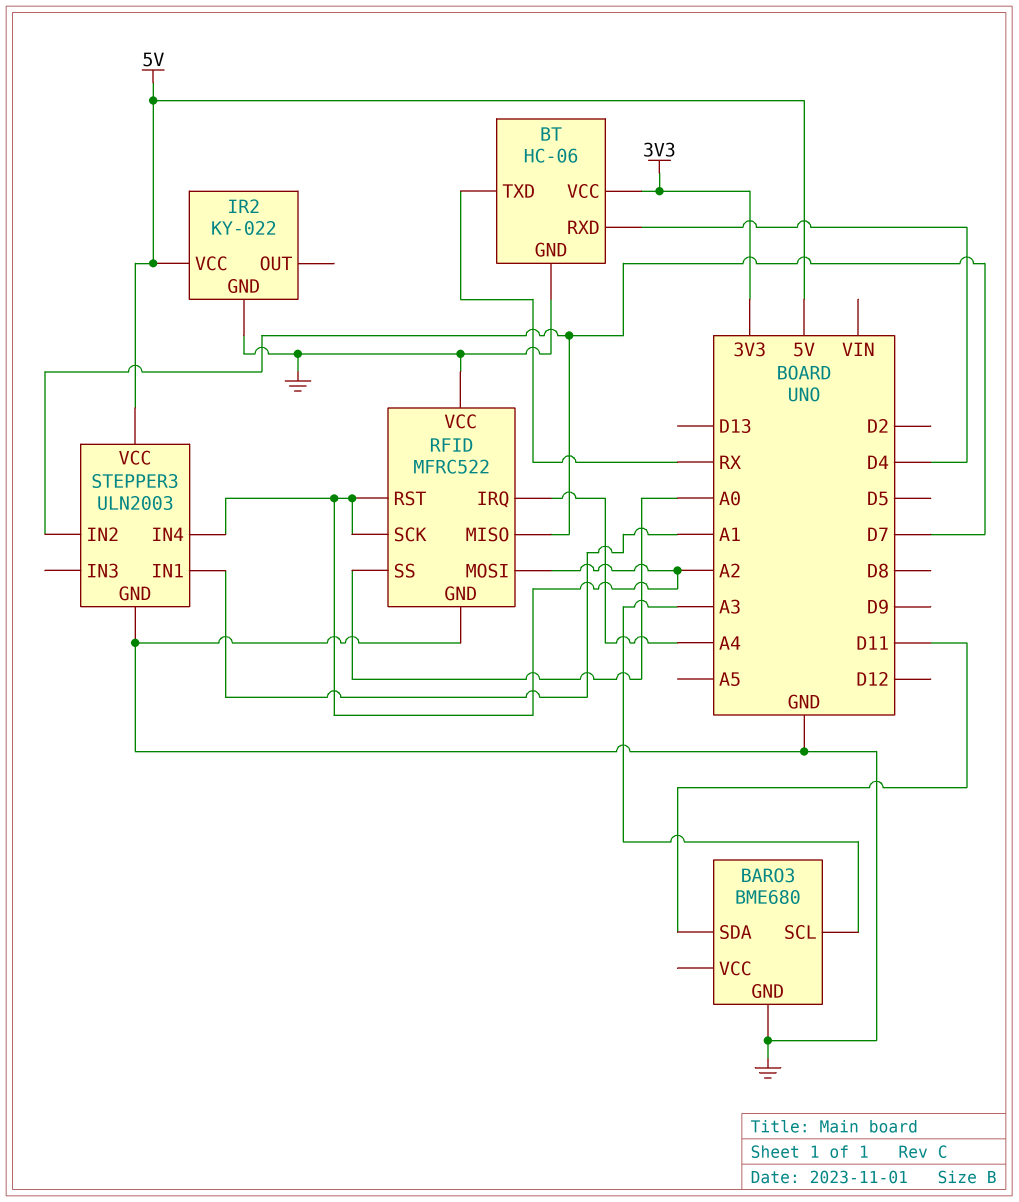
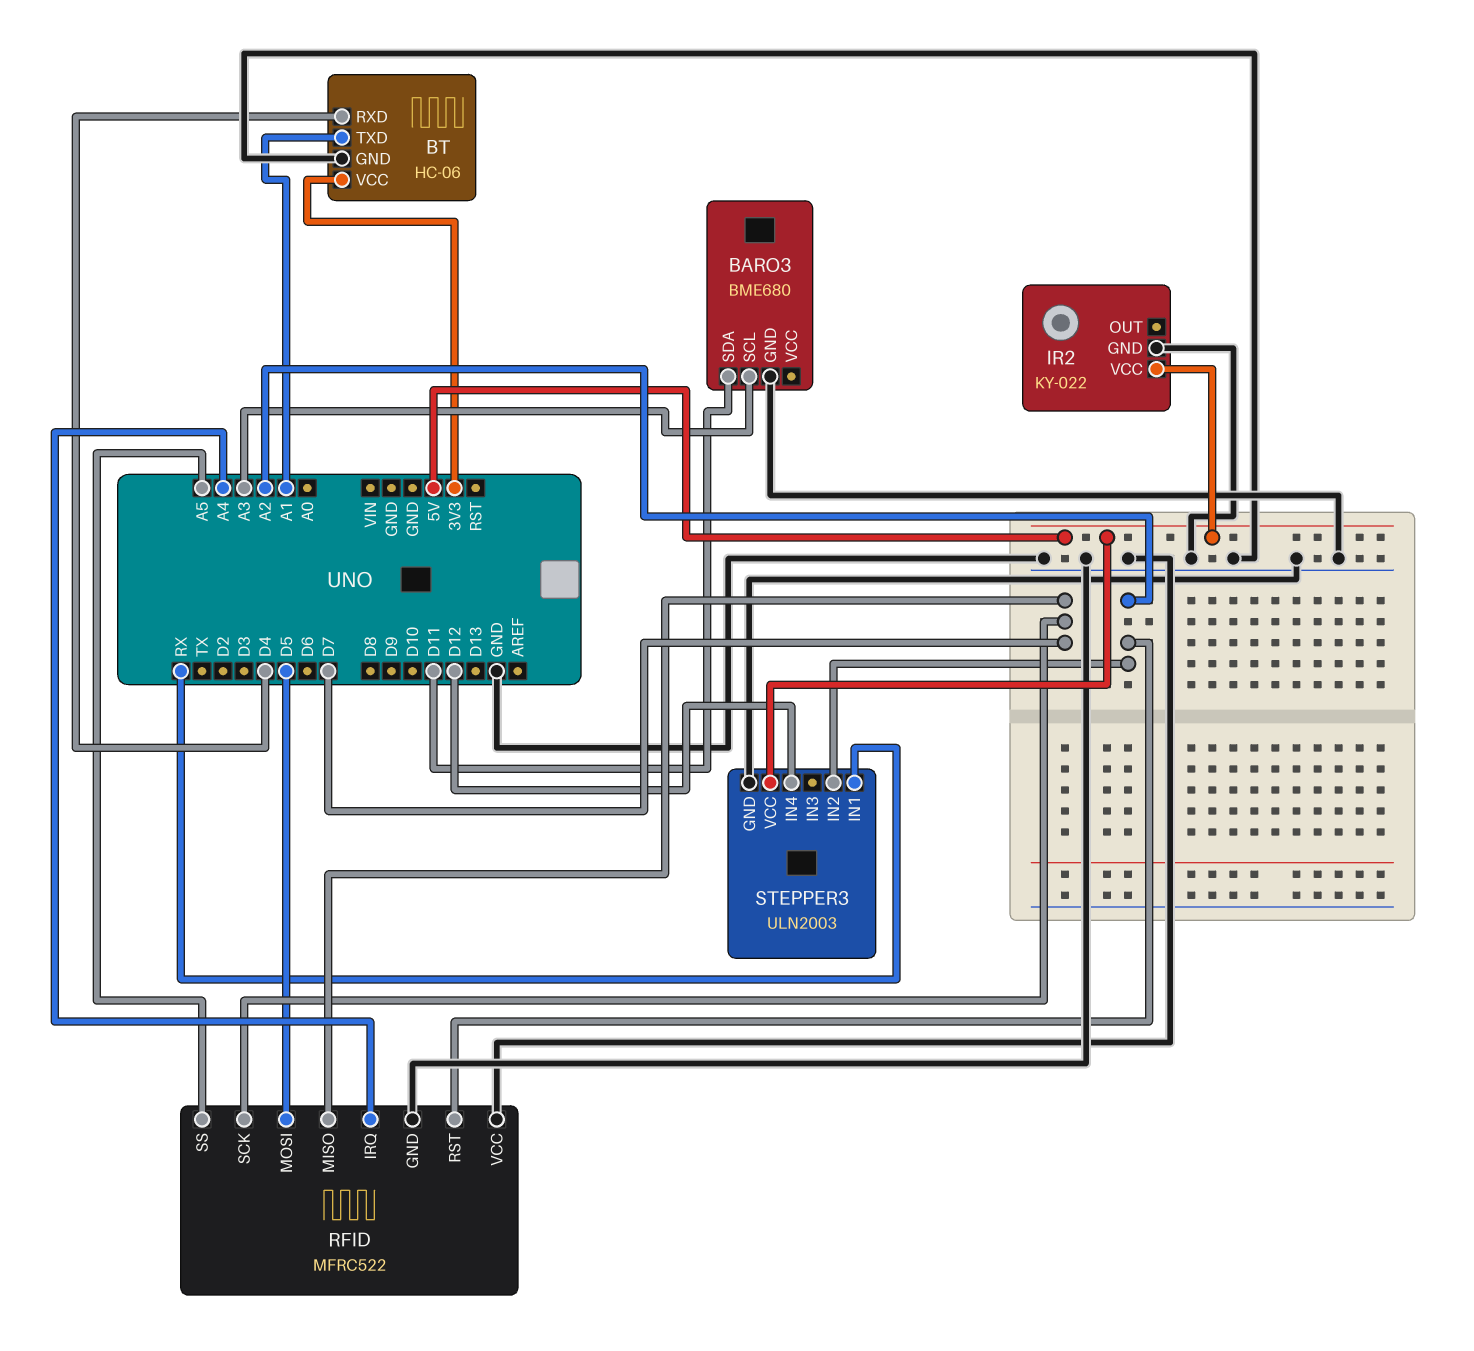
BT pin TXD: RX -> A1
RFID pin MOSI: A2 -> D5
RFID pin SCK: A2 -> D7
RFID pin SS: A0 -> A5
STEPPER3 pin IN1: A1 -> RX
STEPPER3 pin IN2: D7 -> A2
STEPPER3 pin IN4: A2 -> D12

